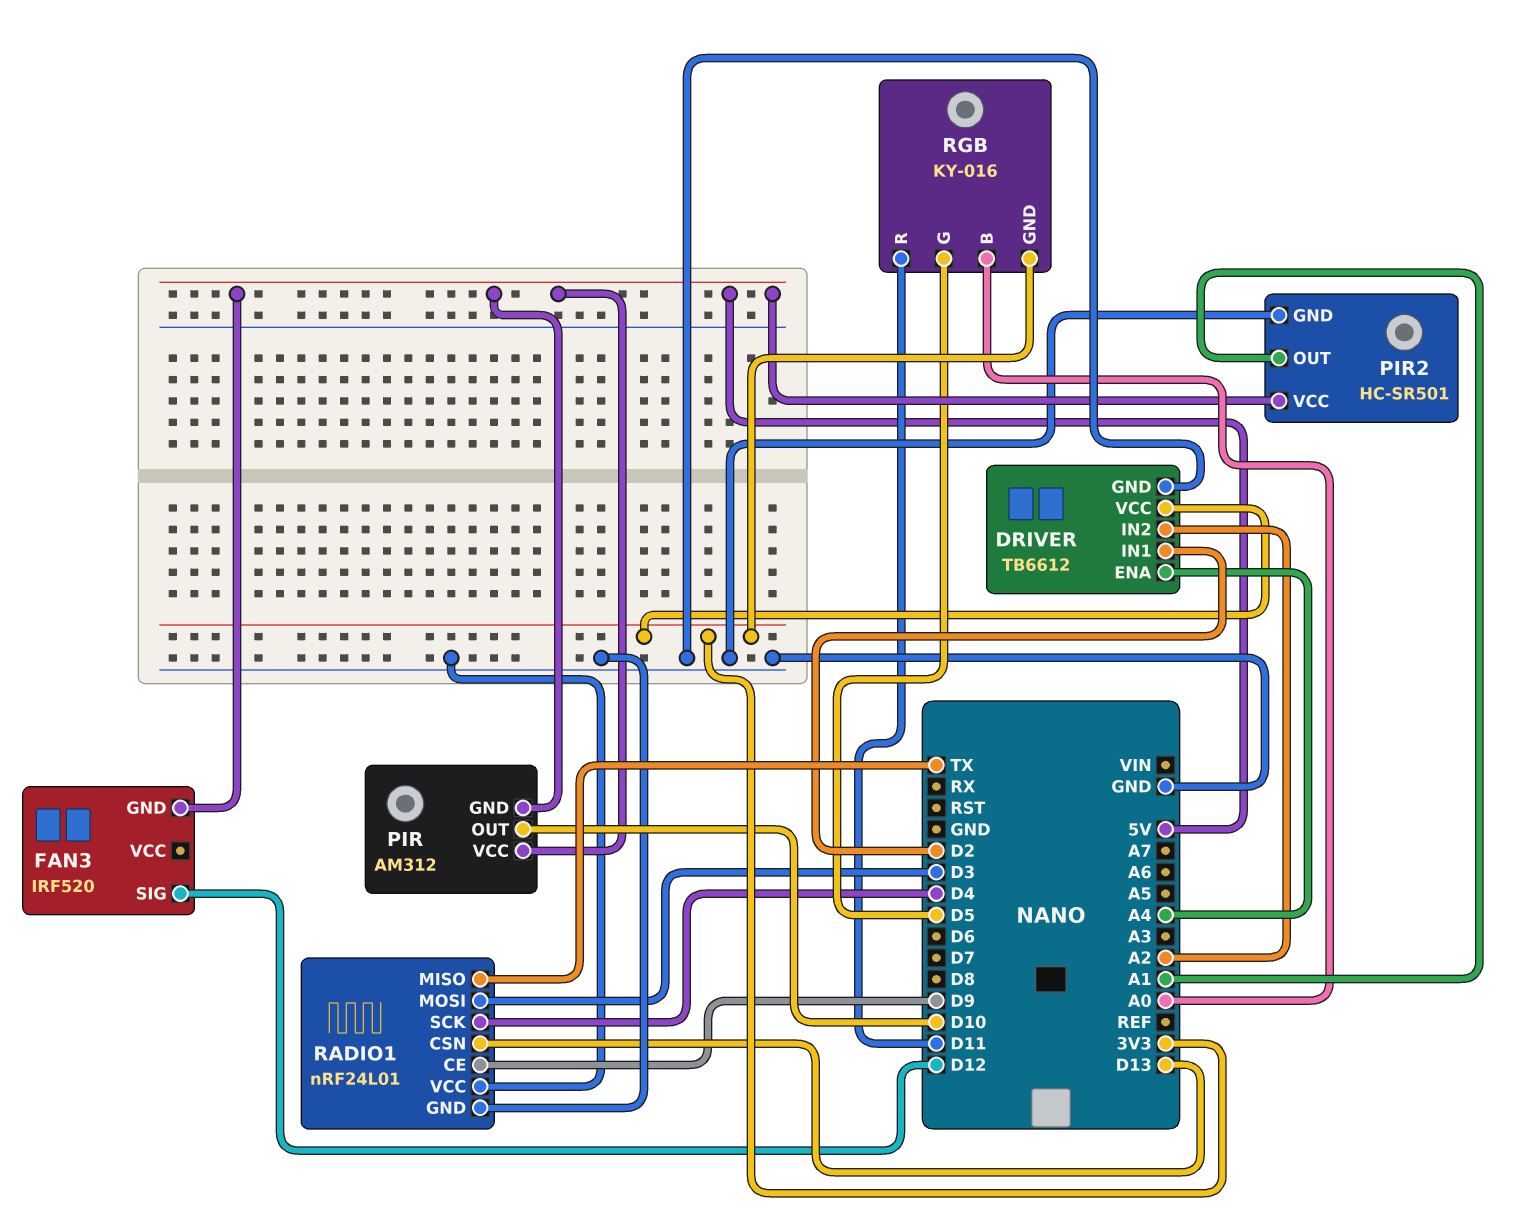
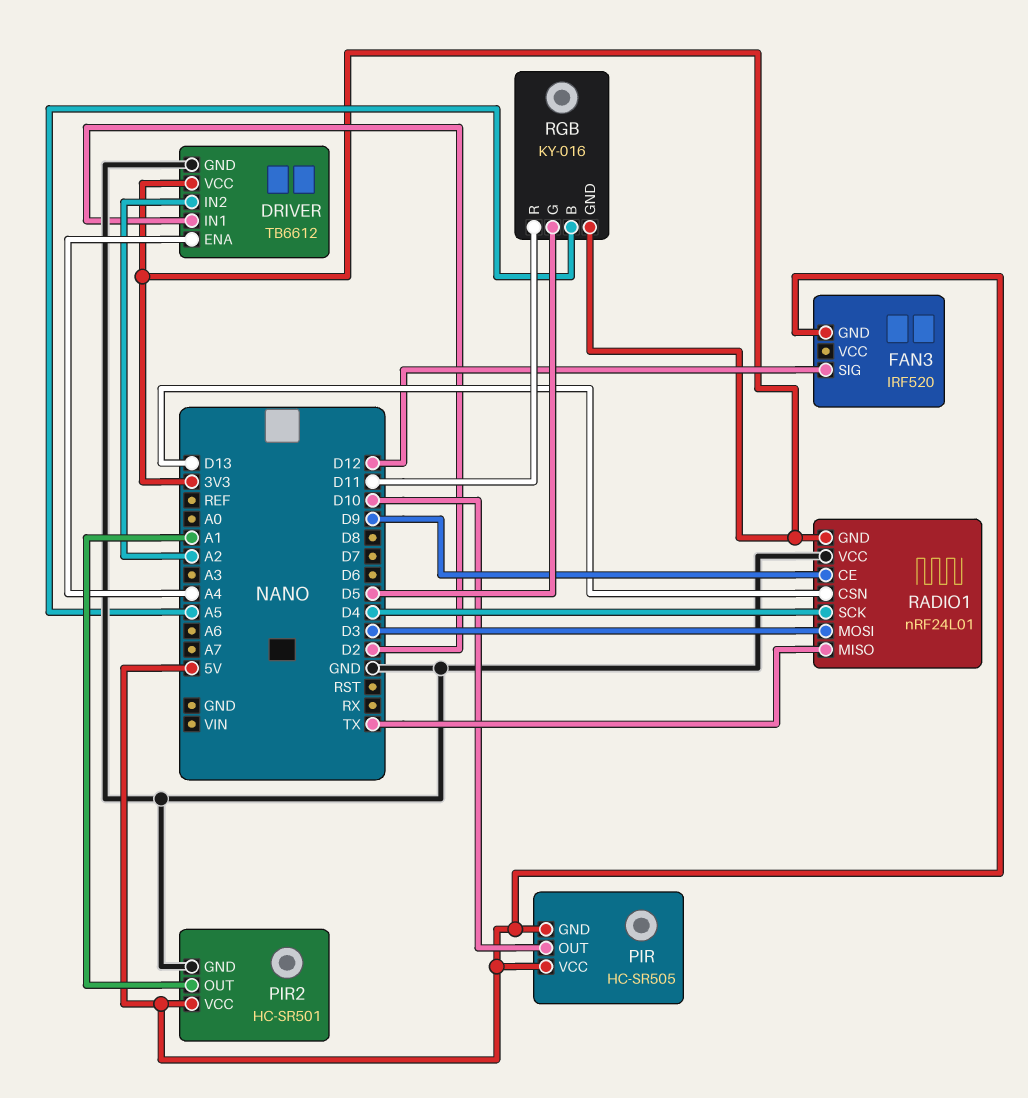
PIR: AM312 -> HC-SR505
RADIO1 pin GND: GND -> 3V3
RGB pin B: A0 -> A5

